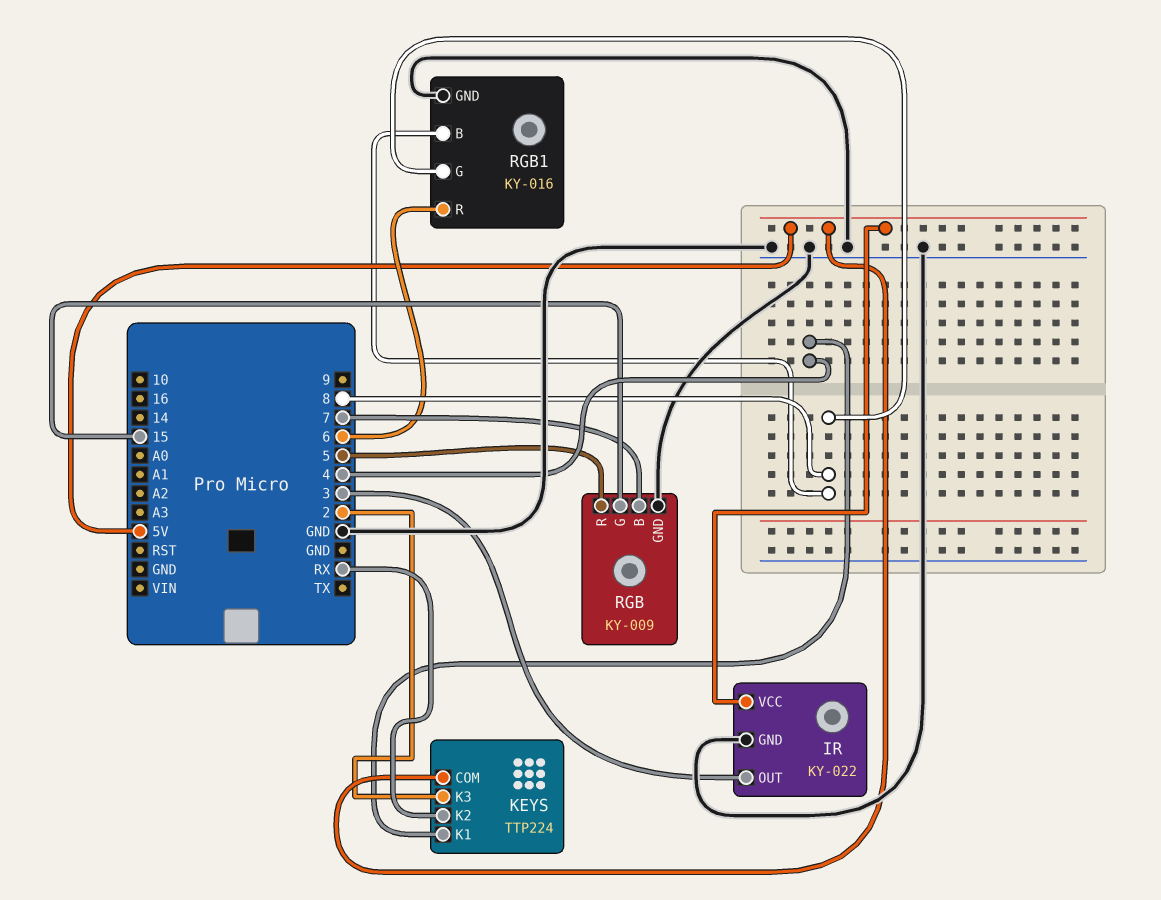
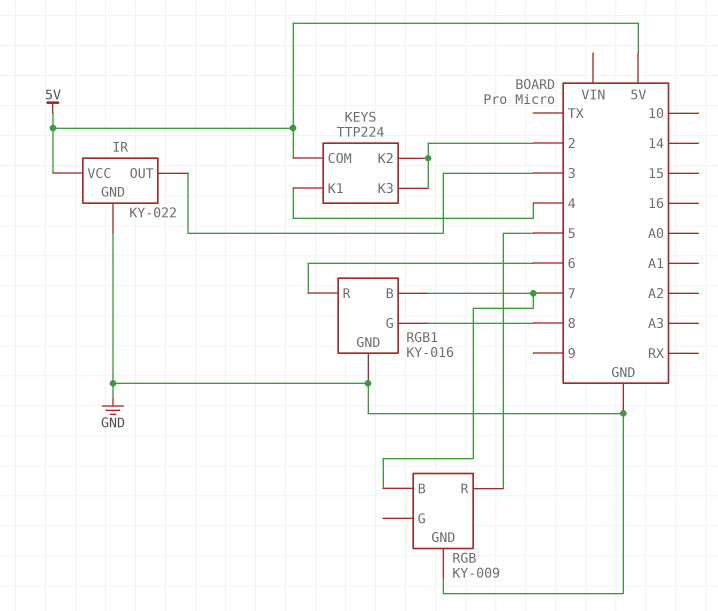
KEYS pin K2: RX -> 2
RGB pin G: 15 -> none
RGB1 pin B: 8 -> 7

